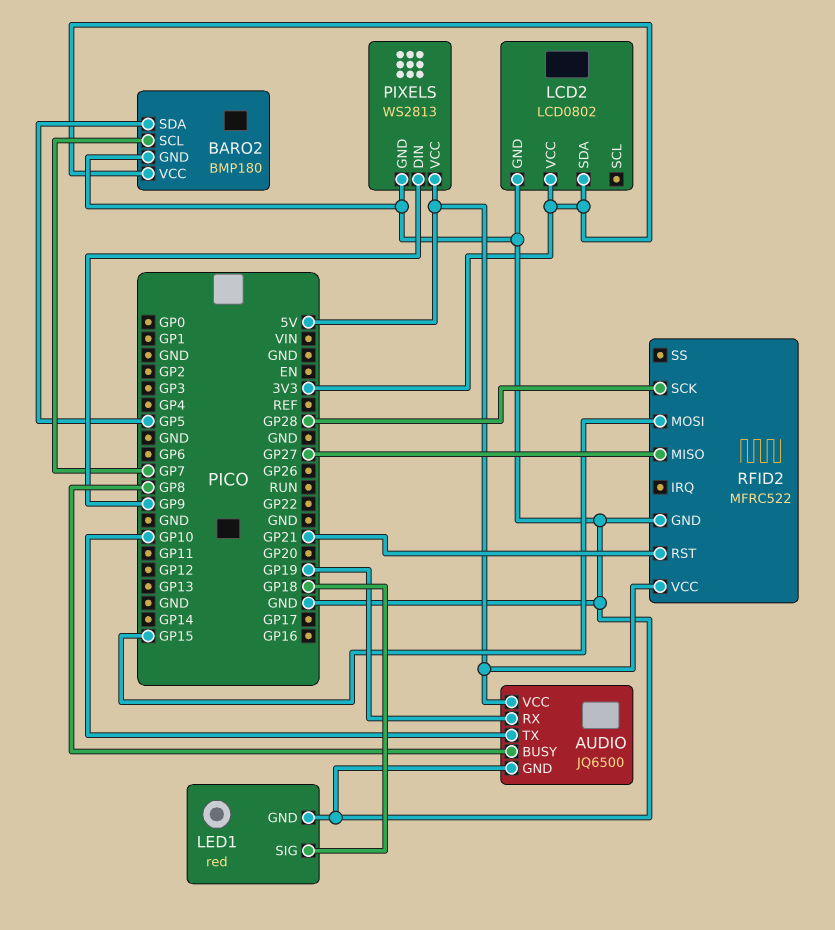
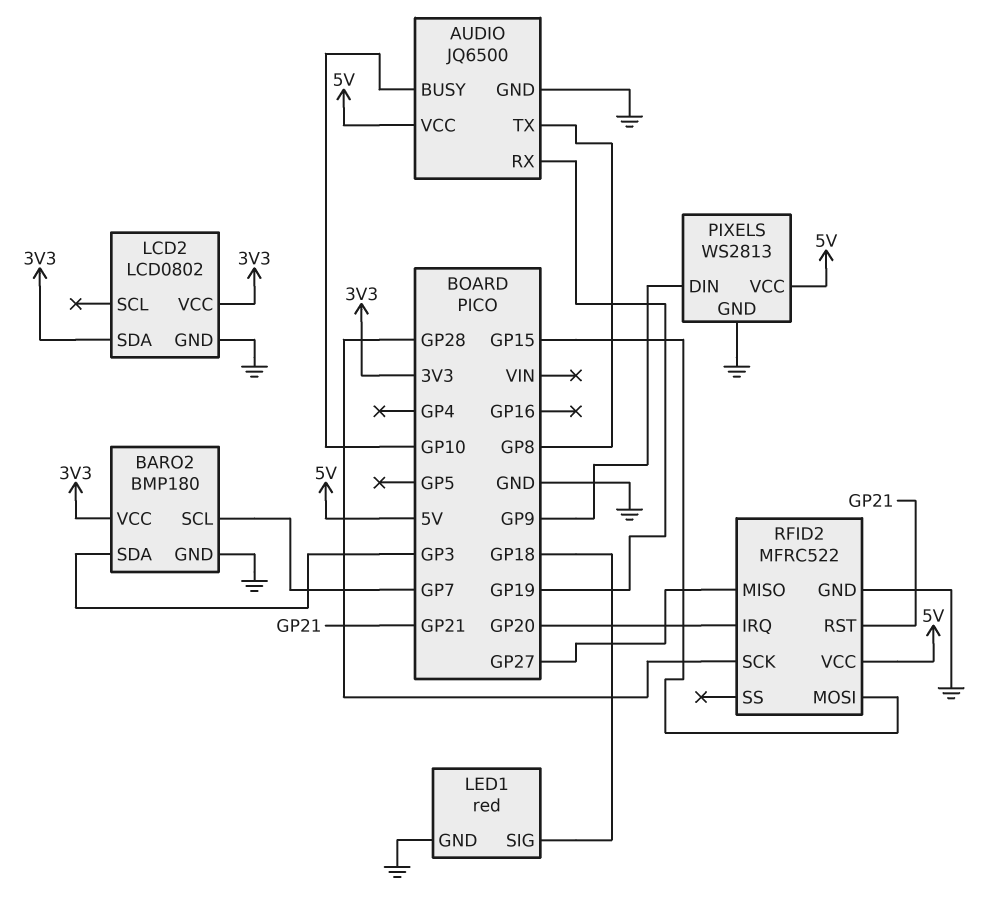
AUDIO pin BUSY: GP8 -> GP10
AUDIO pin TX: GP10 -> GP8
BARO2 pin SDA: GP5 -> GP3
RFID2 pin IRQ: none -> GP20

